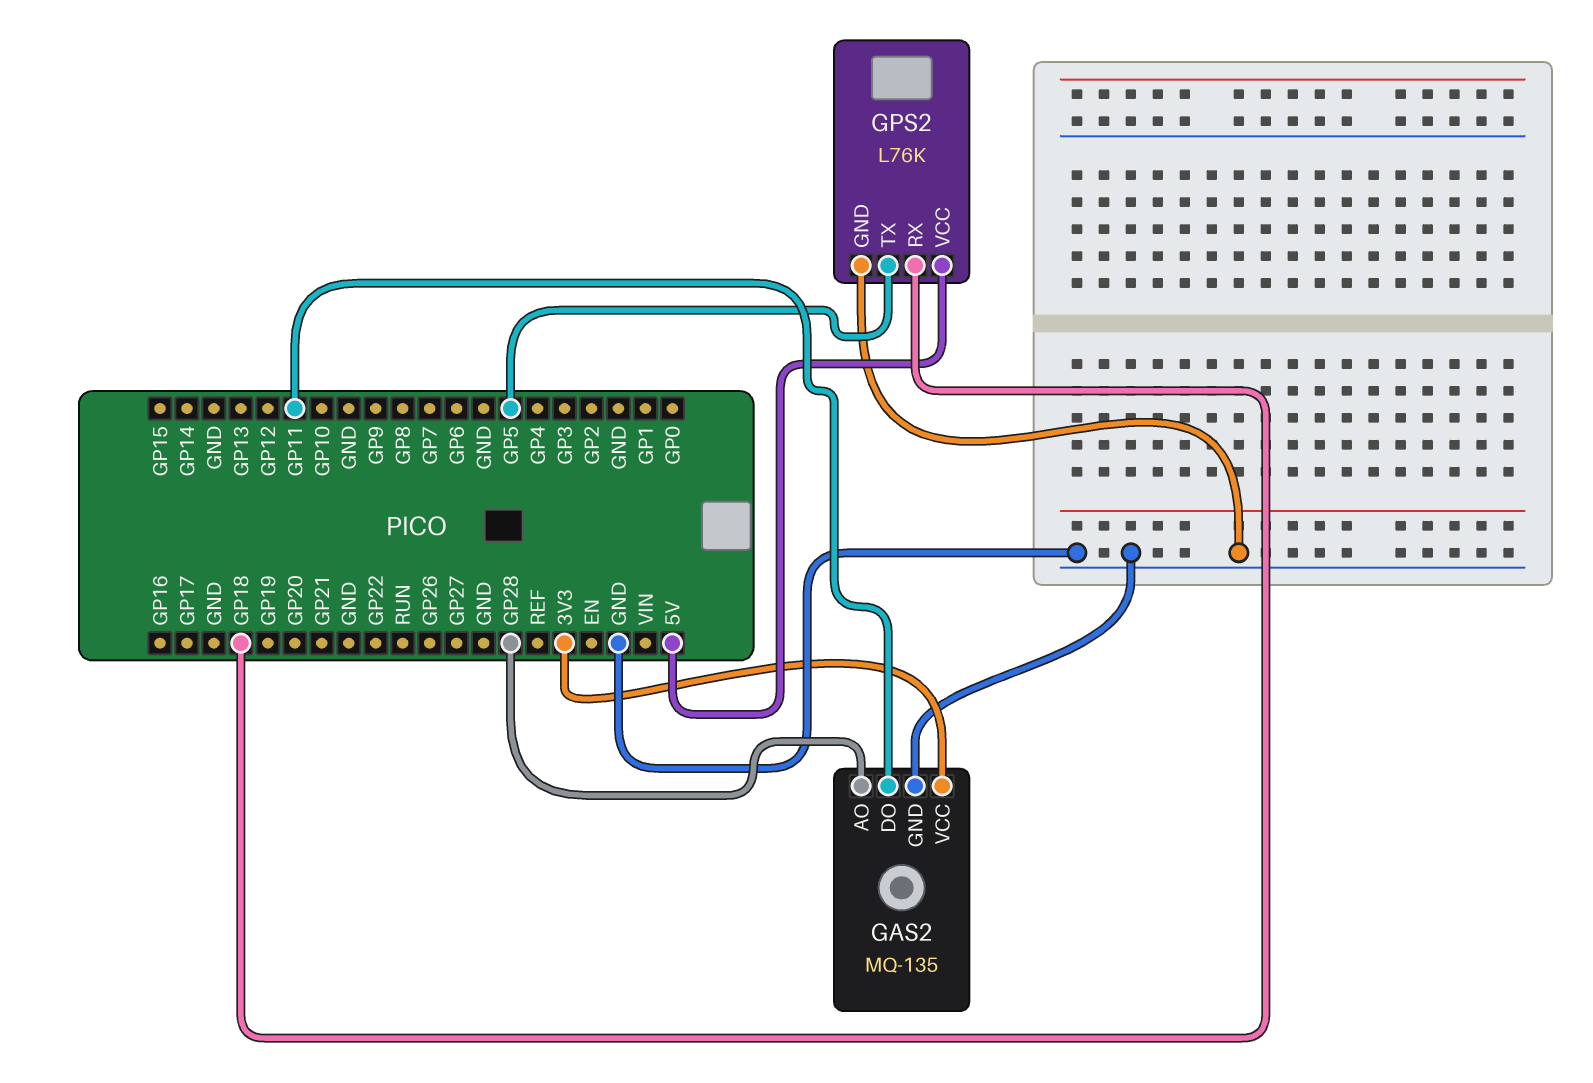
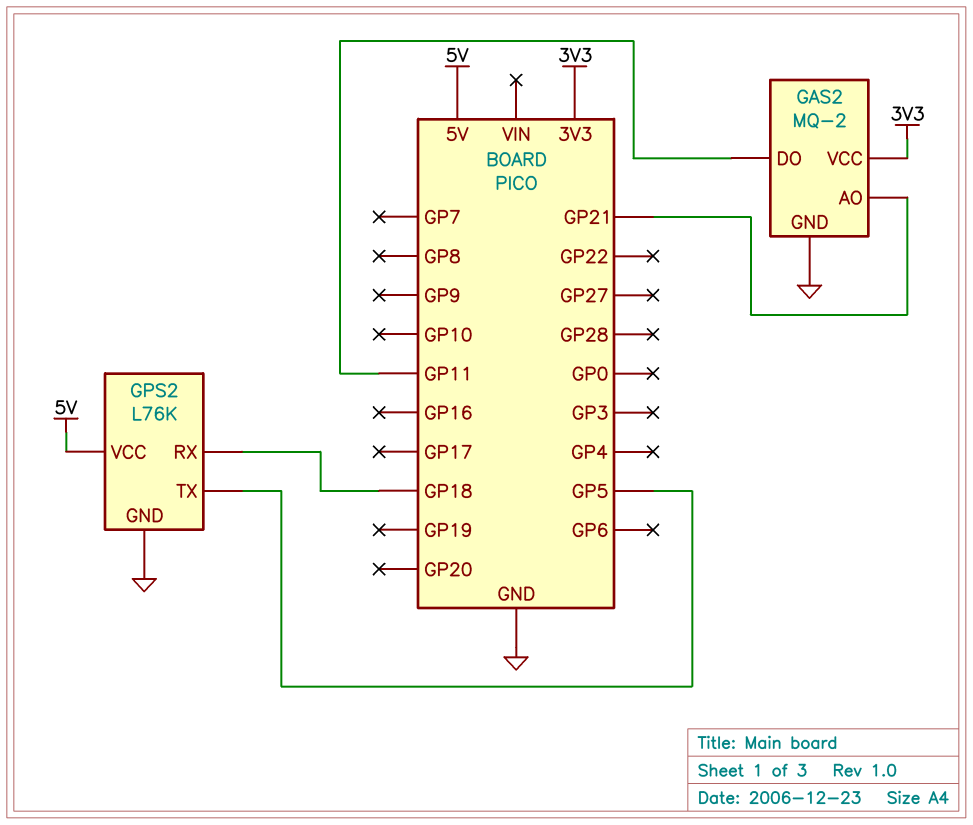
GAS2: MQ-135 -> MQ-2
GAS2 pin AO: GP28 -> GP21

